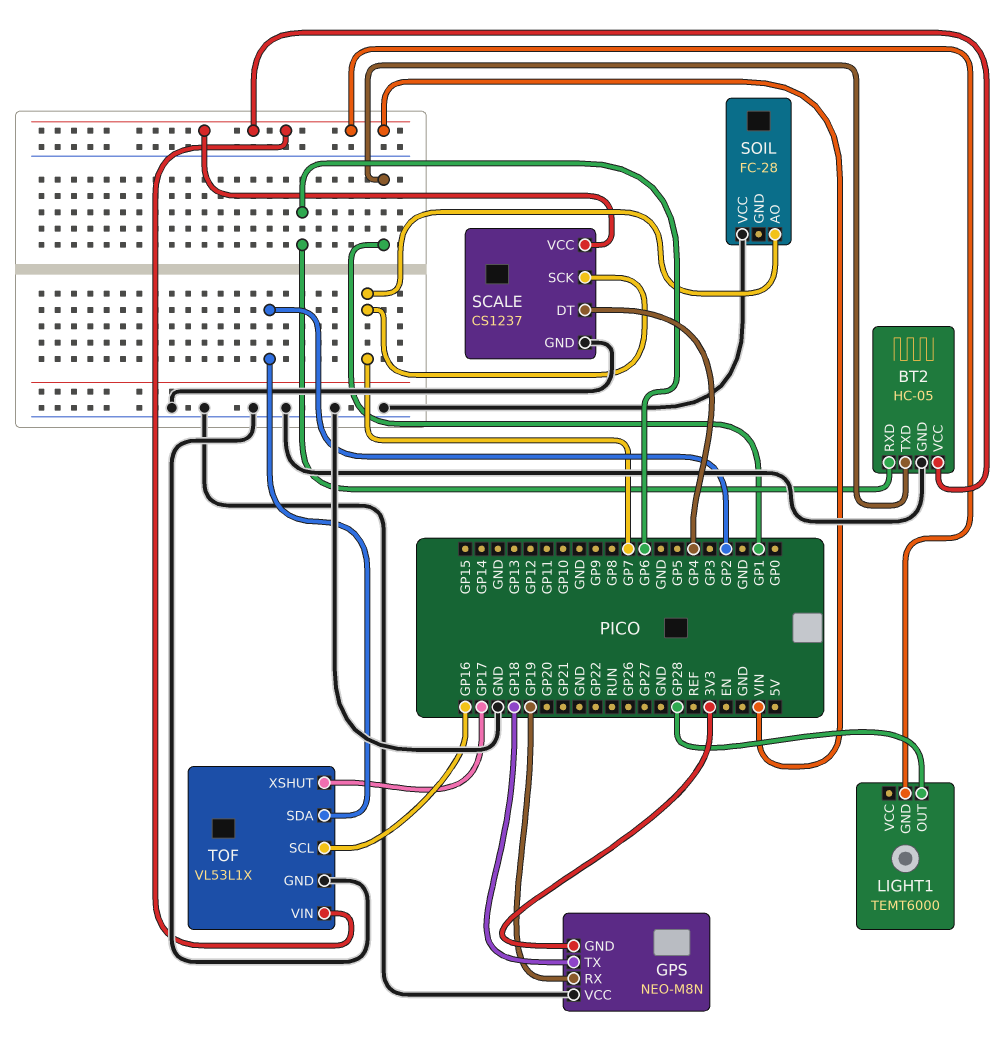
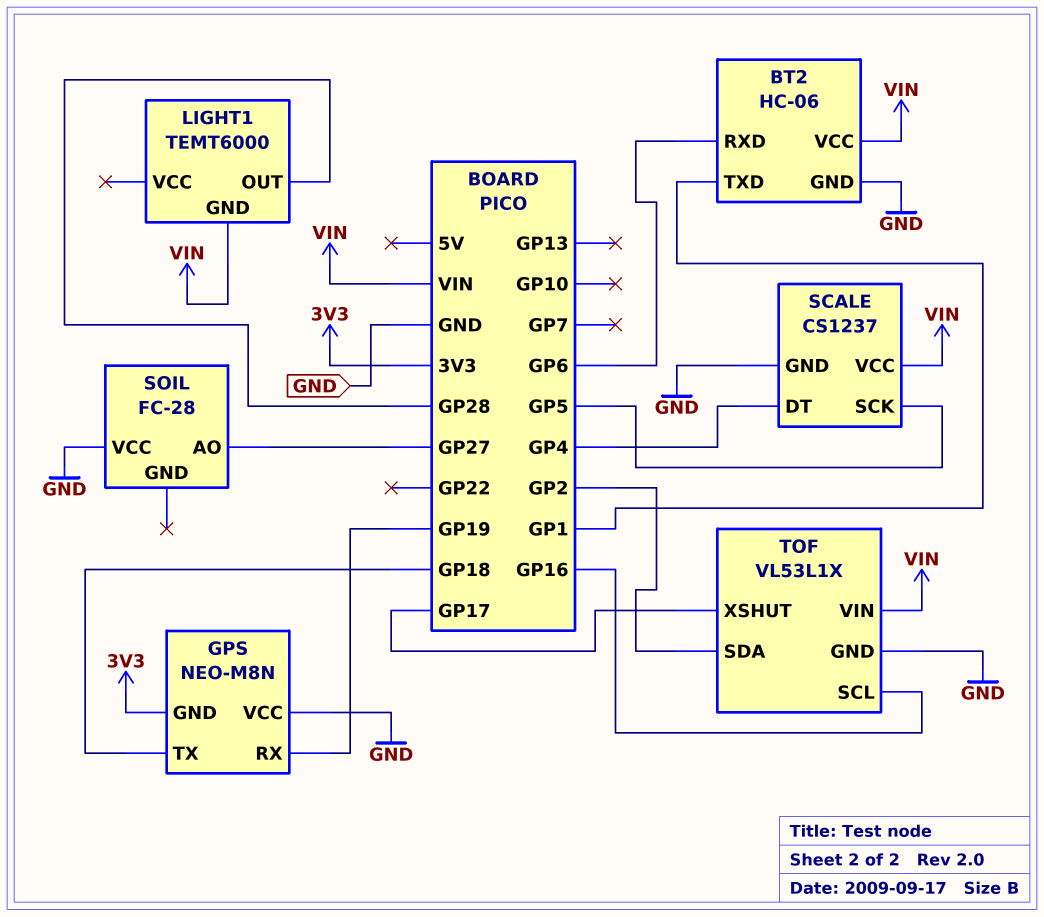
BT2: HC-05 -> HC-06
SCALE pin SCK: GP7 -> GP5
SOIL pin AO: GP7 -> GP27

